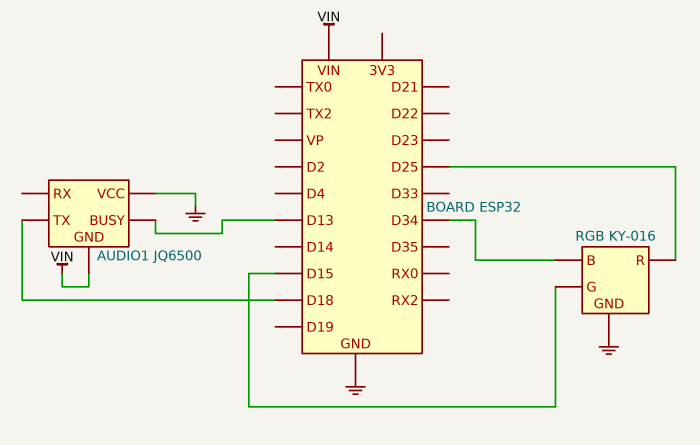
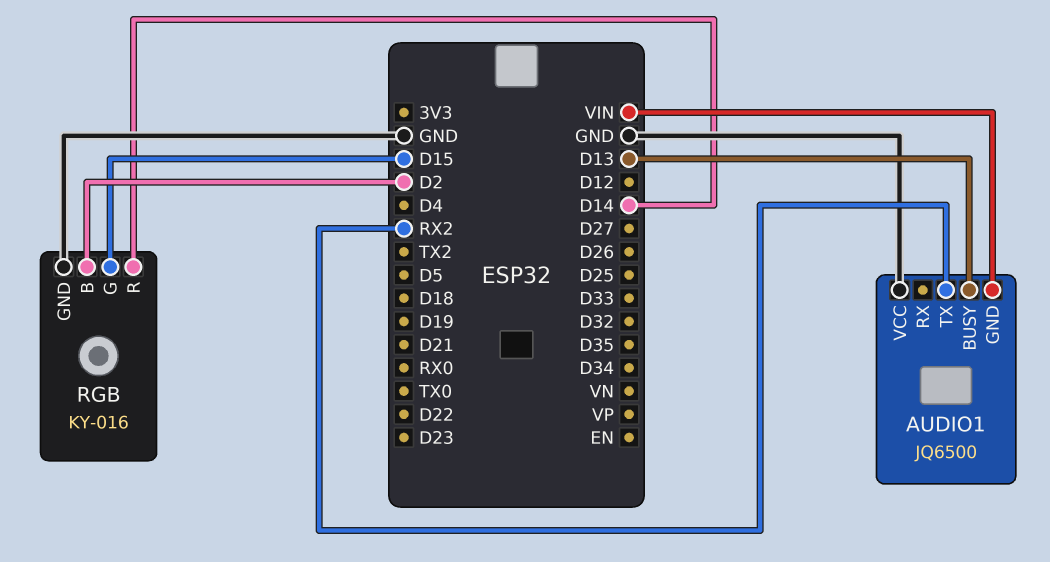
AUDIO1 pin TX: D18 -> RX2
RGB pin B: D34 -> D2
RGB pin R: D25 -> D14

